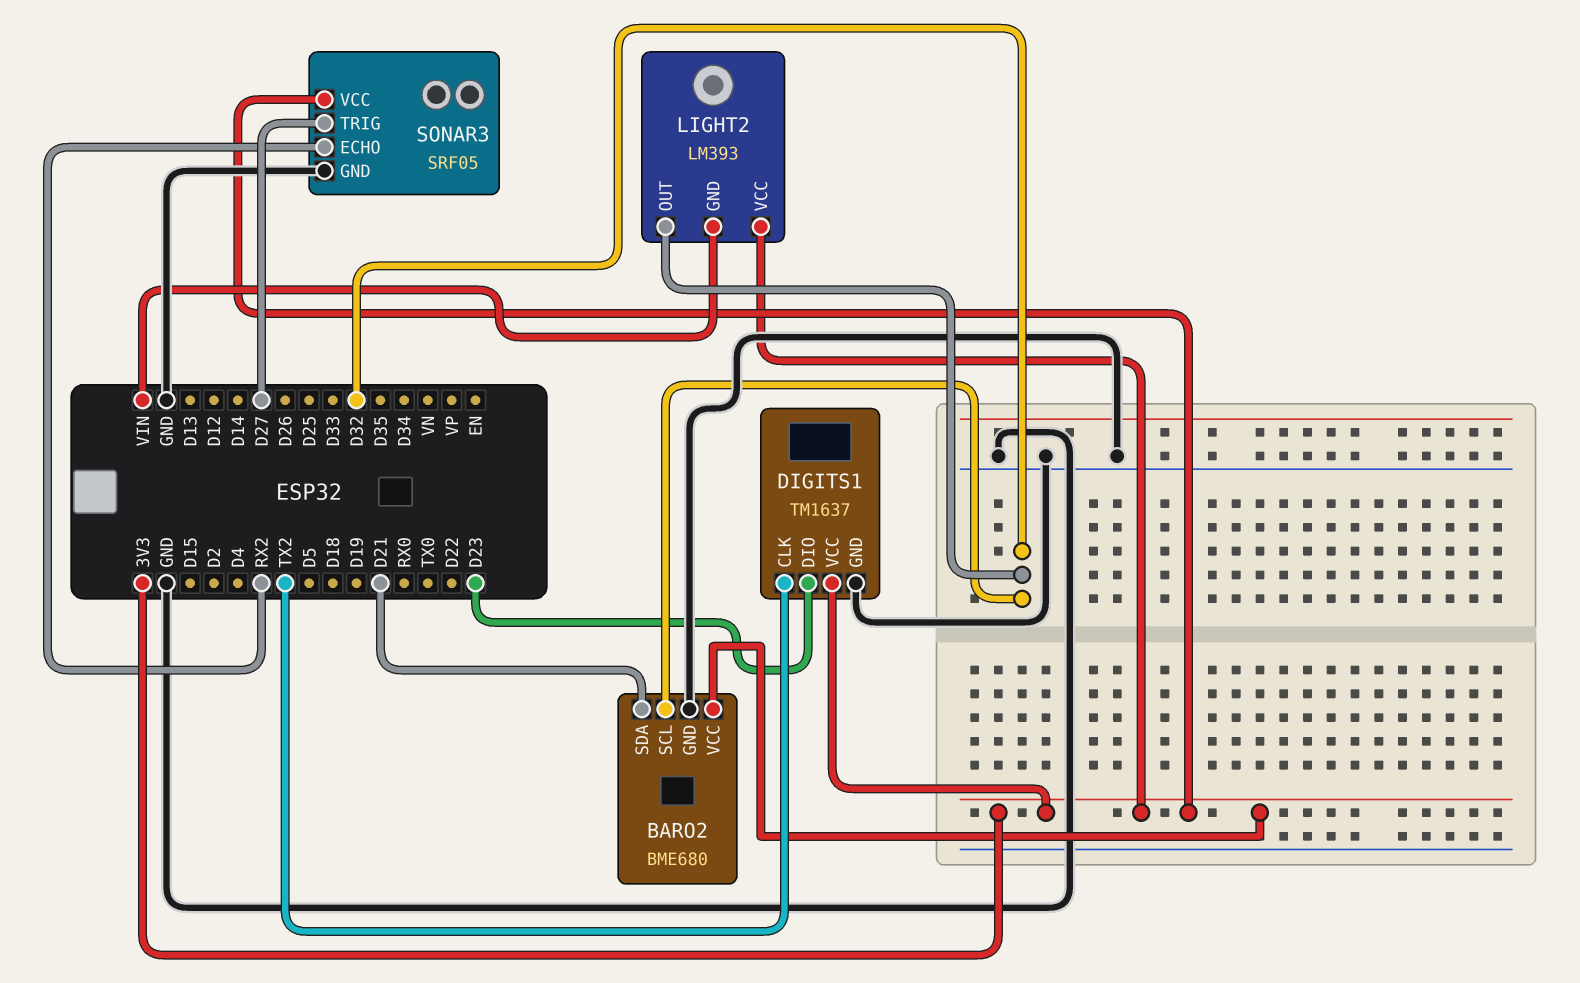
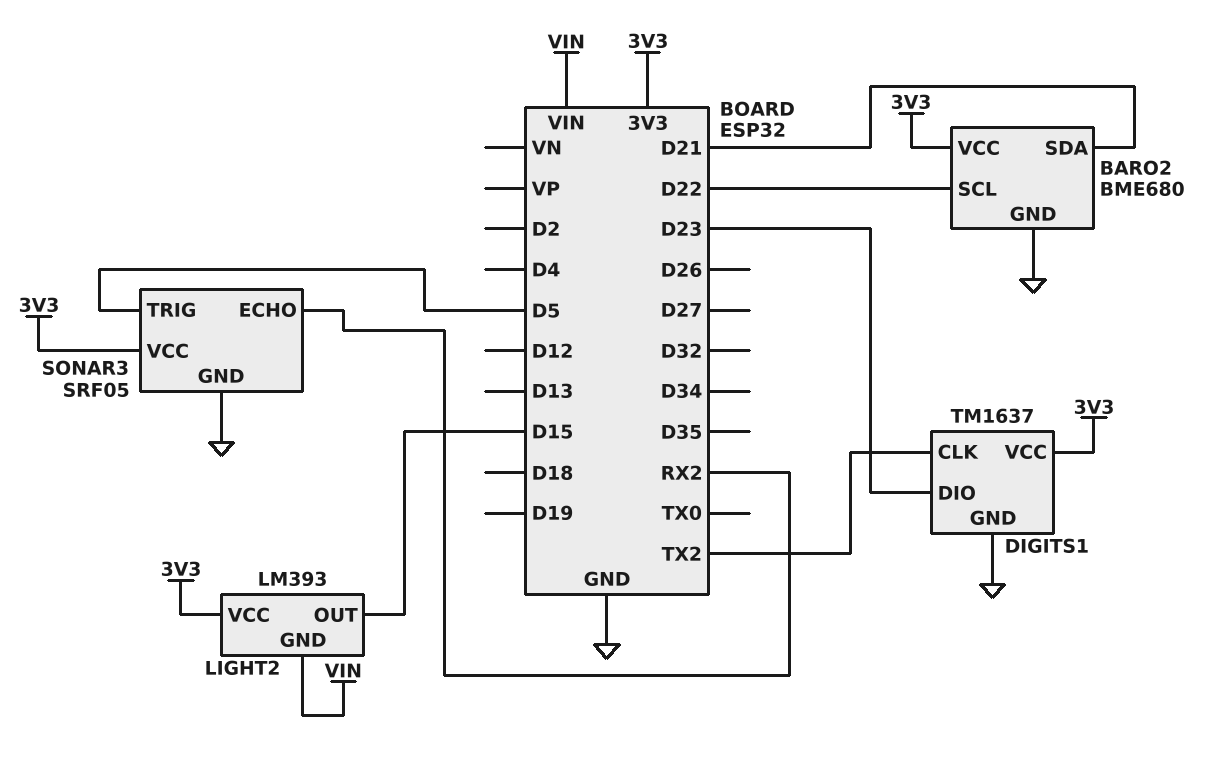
BARO2 pin SCL: D32 -> D22
LIGHT2 pin OUT: D32 -> D15
SONAR3 pin TRIG: D27 -> D5

